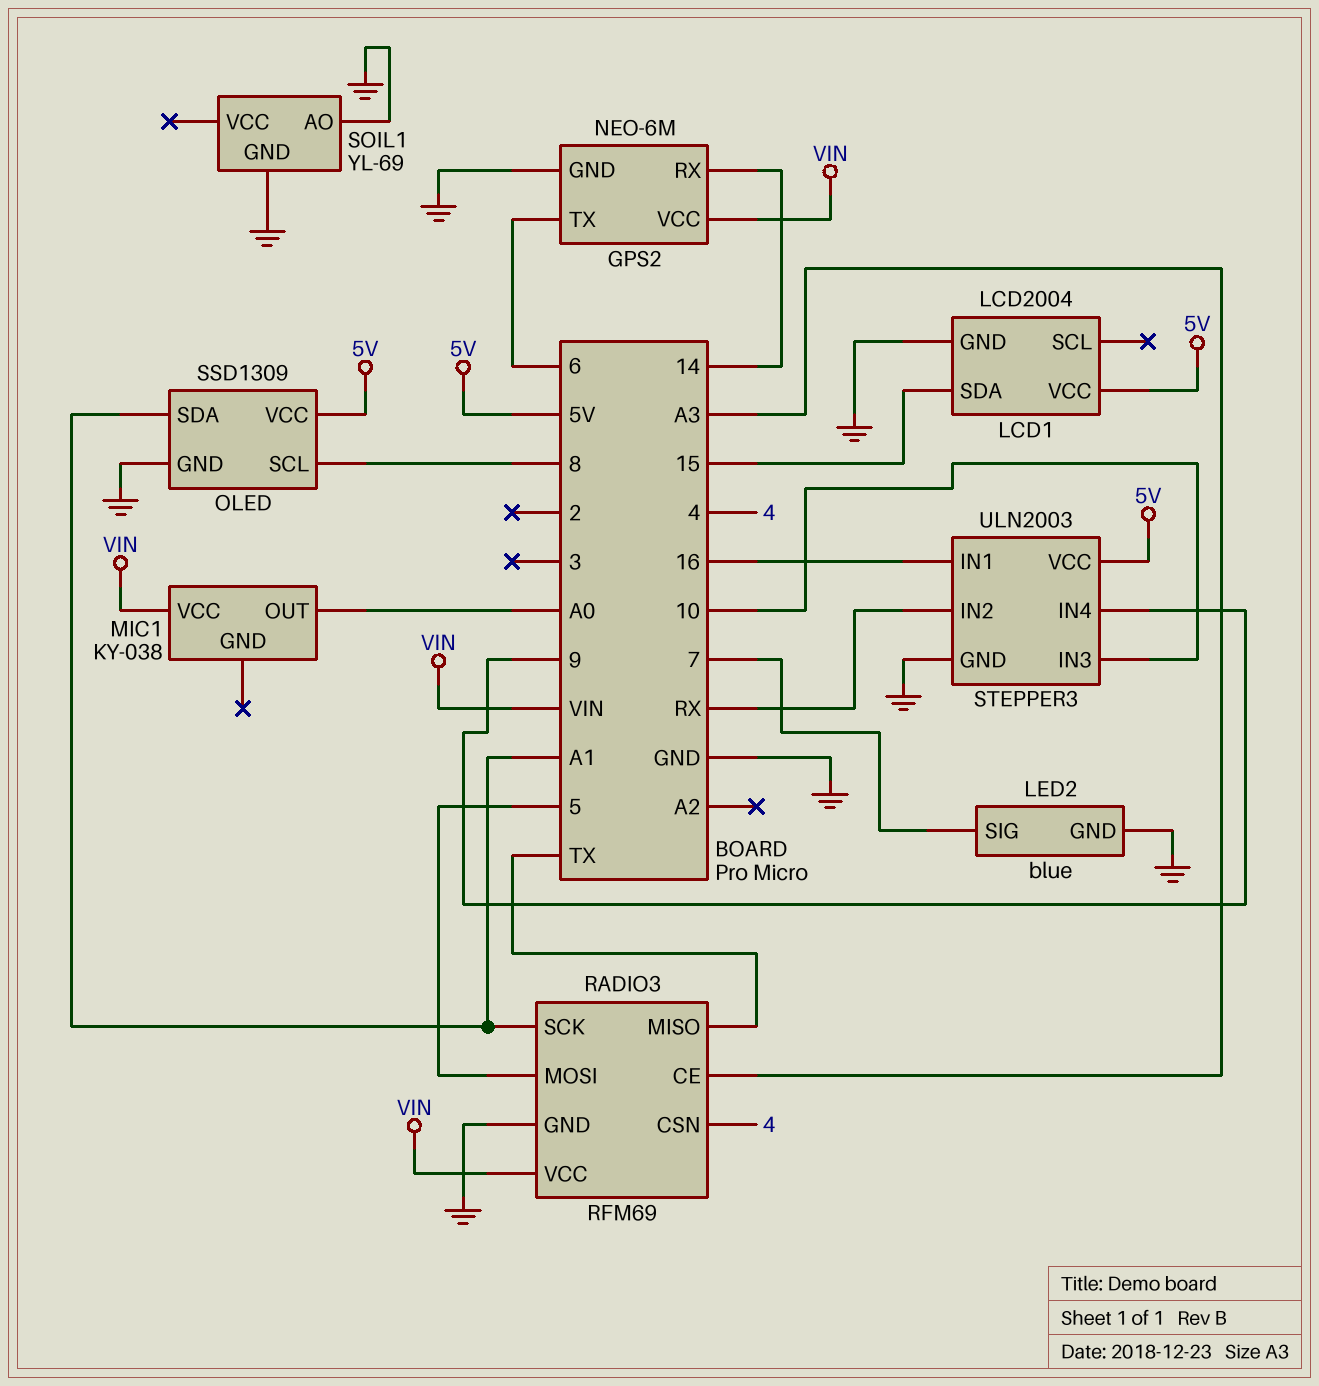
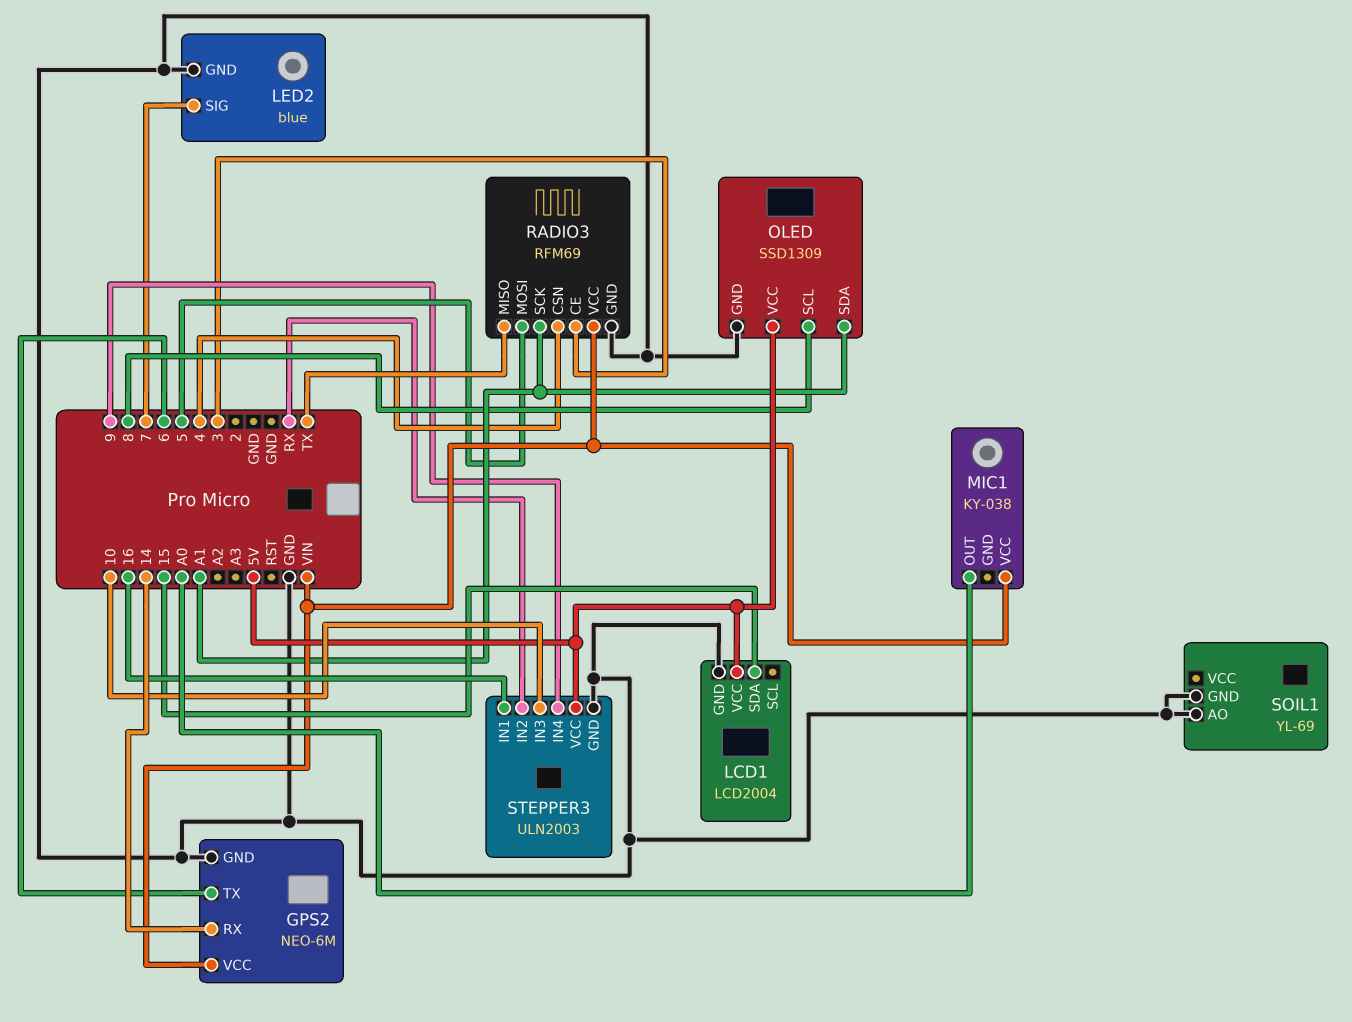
RADIO3 pin CE: A3 -> 3

